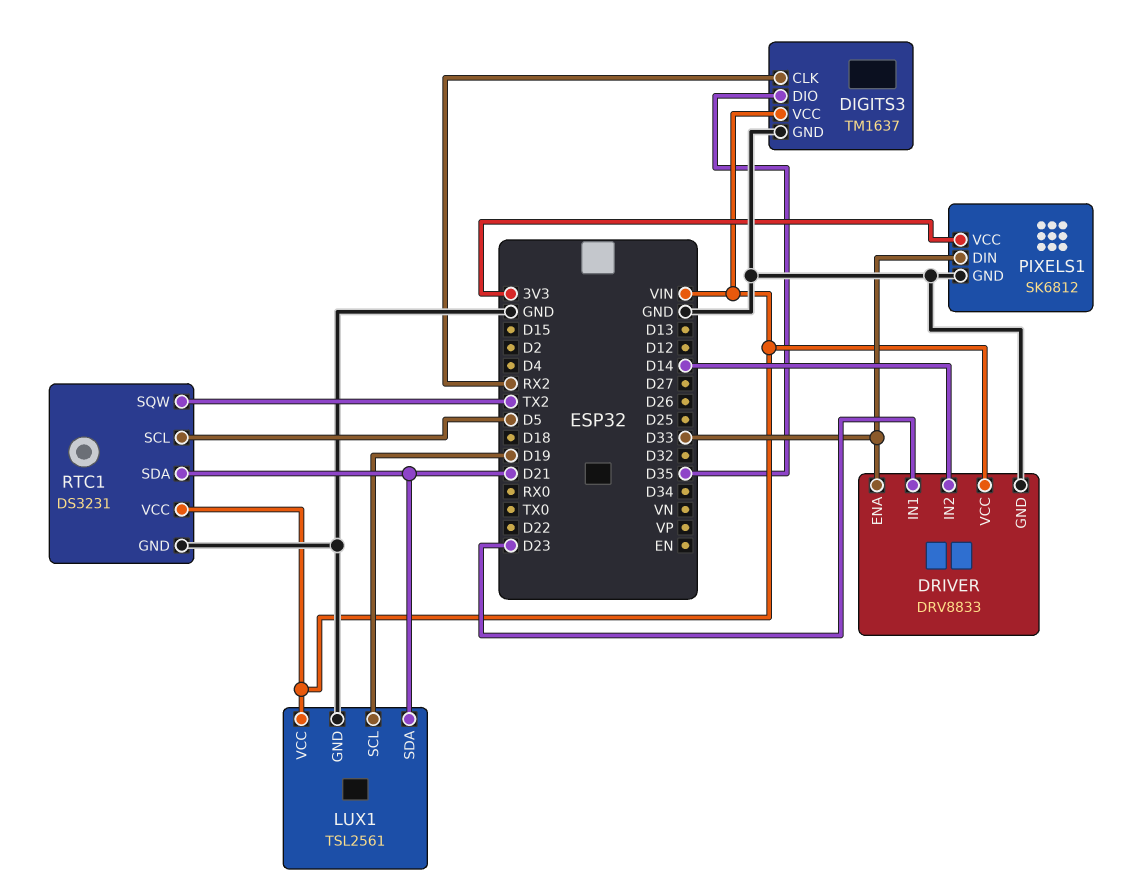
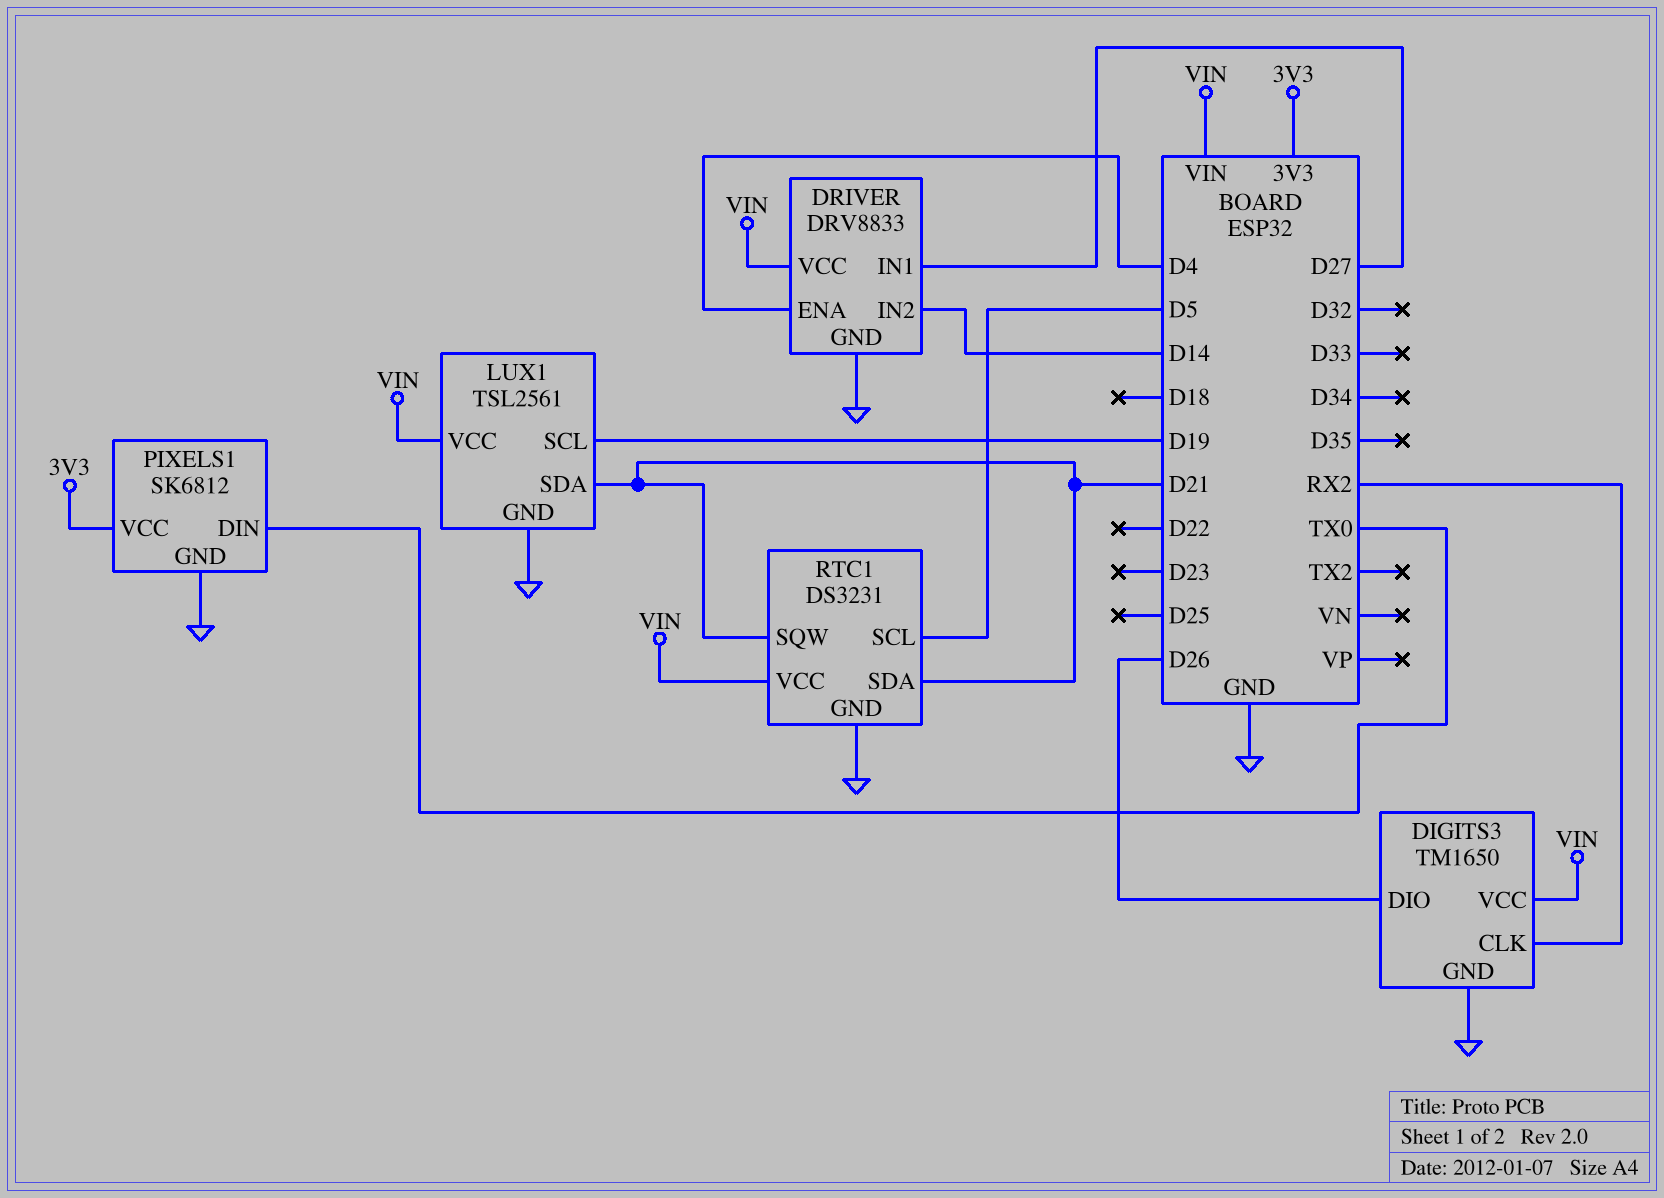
DIGITS3: TM1637 -> TM1650
DIGITS3 pin DIO: D35 -> D26
DRIVER pin ENA: D33 -> D4
DRIVER pin IN1: D23 -> D27
PIXELS1 pin DIN: D33 -> TX0
RTC1 pin SQW: TX2 -> D21

